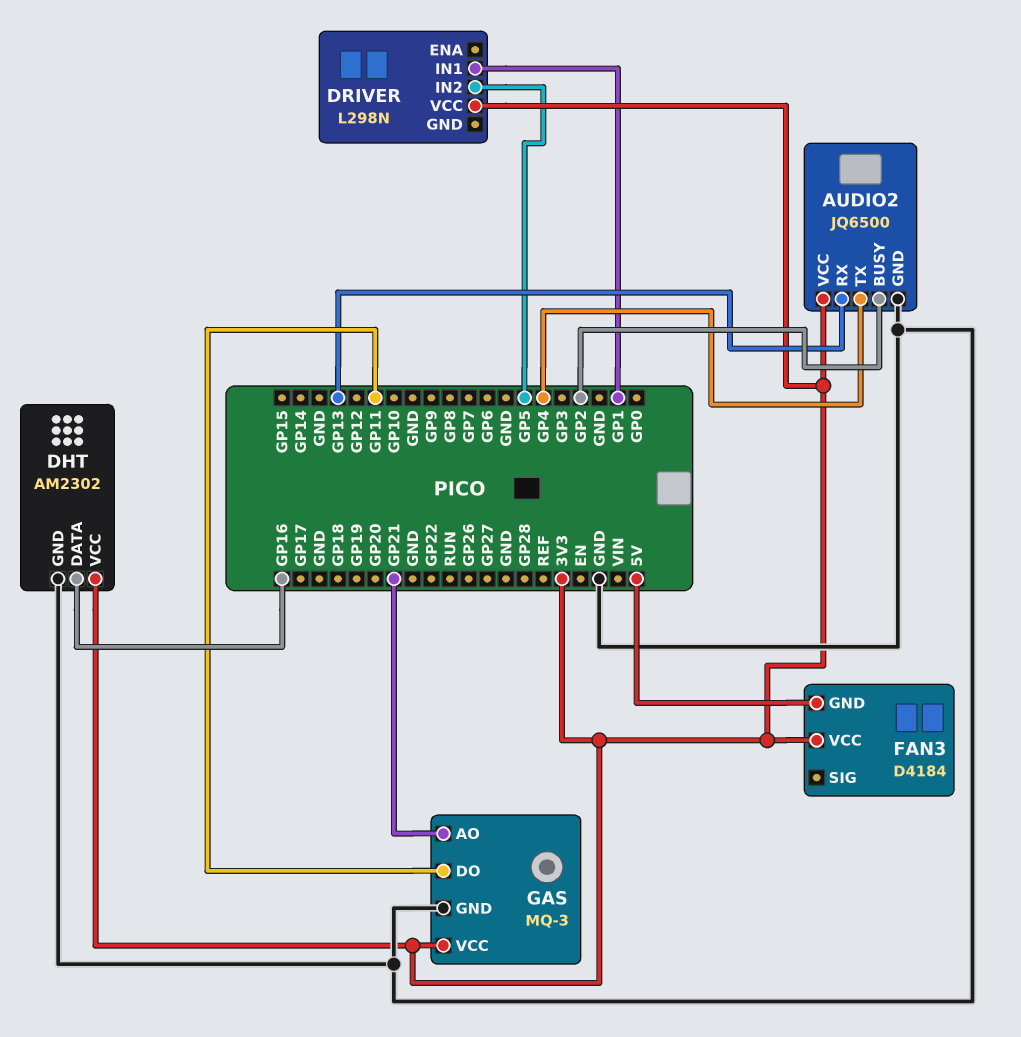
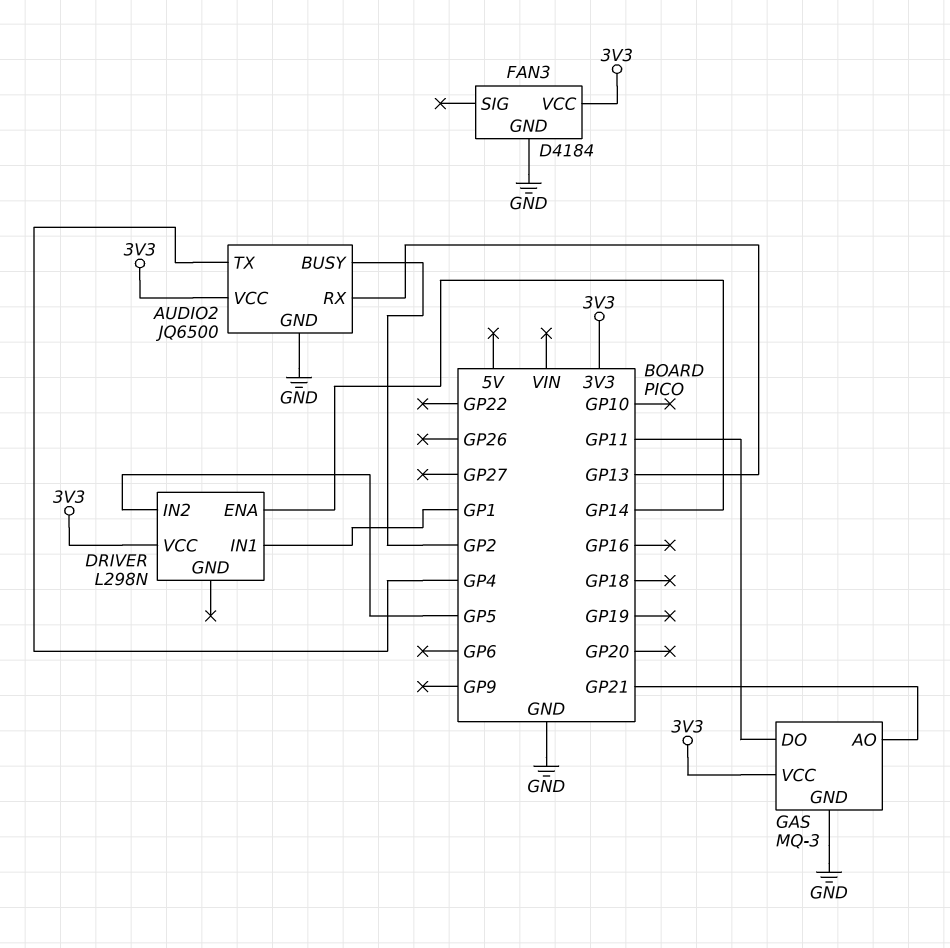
DHT: AM2302 -> none
DHT pin DATA: GP16 -> none
DHT pin GND: GND -> none
DHT pin VCC: 3V3 -> none
DRIVER pin ENA: none -> GP14
FAN3 pin GND: 5V -> GND

